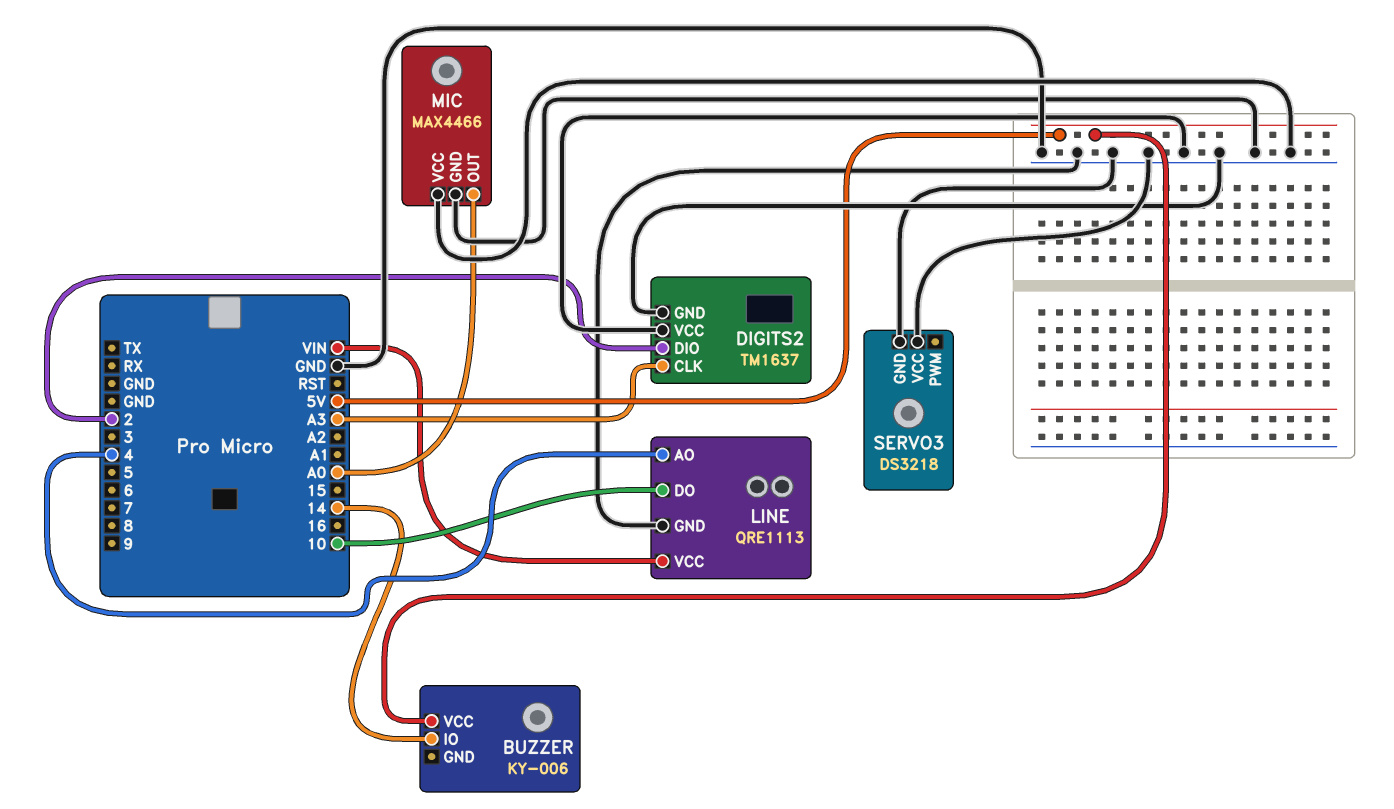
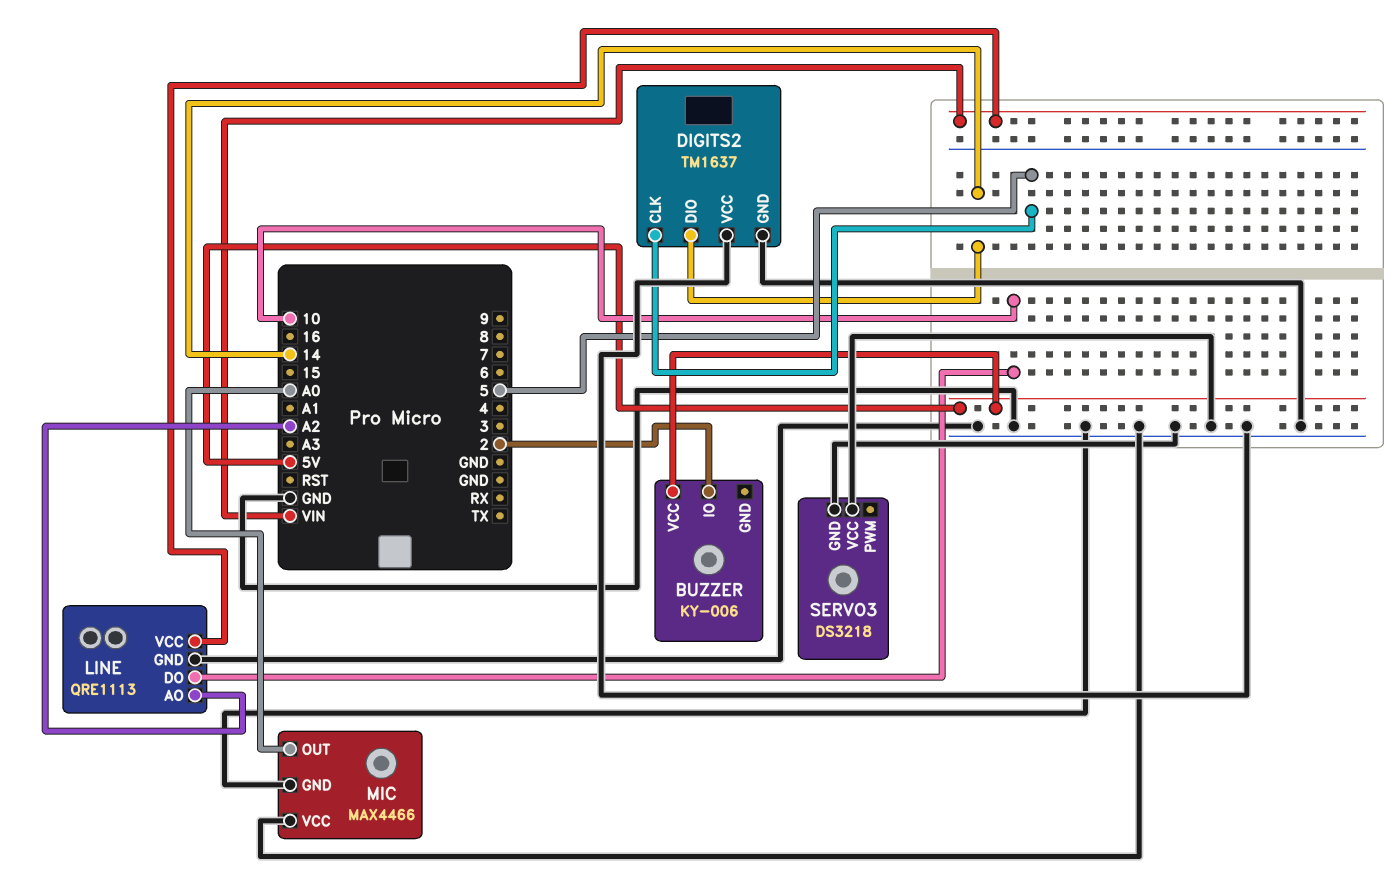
BUZZER pin IO: 14 -> 2
DIGITS2 pin CLK: A3 -> 5
DIGITS2 pin DIO: 2 -> 14
LINE pin AO: 4 -> A2

